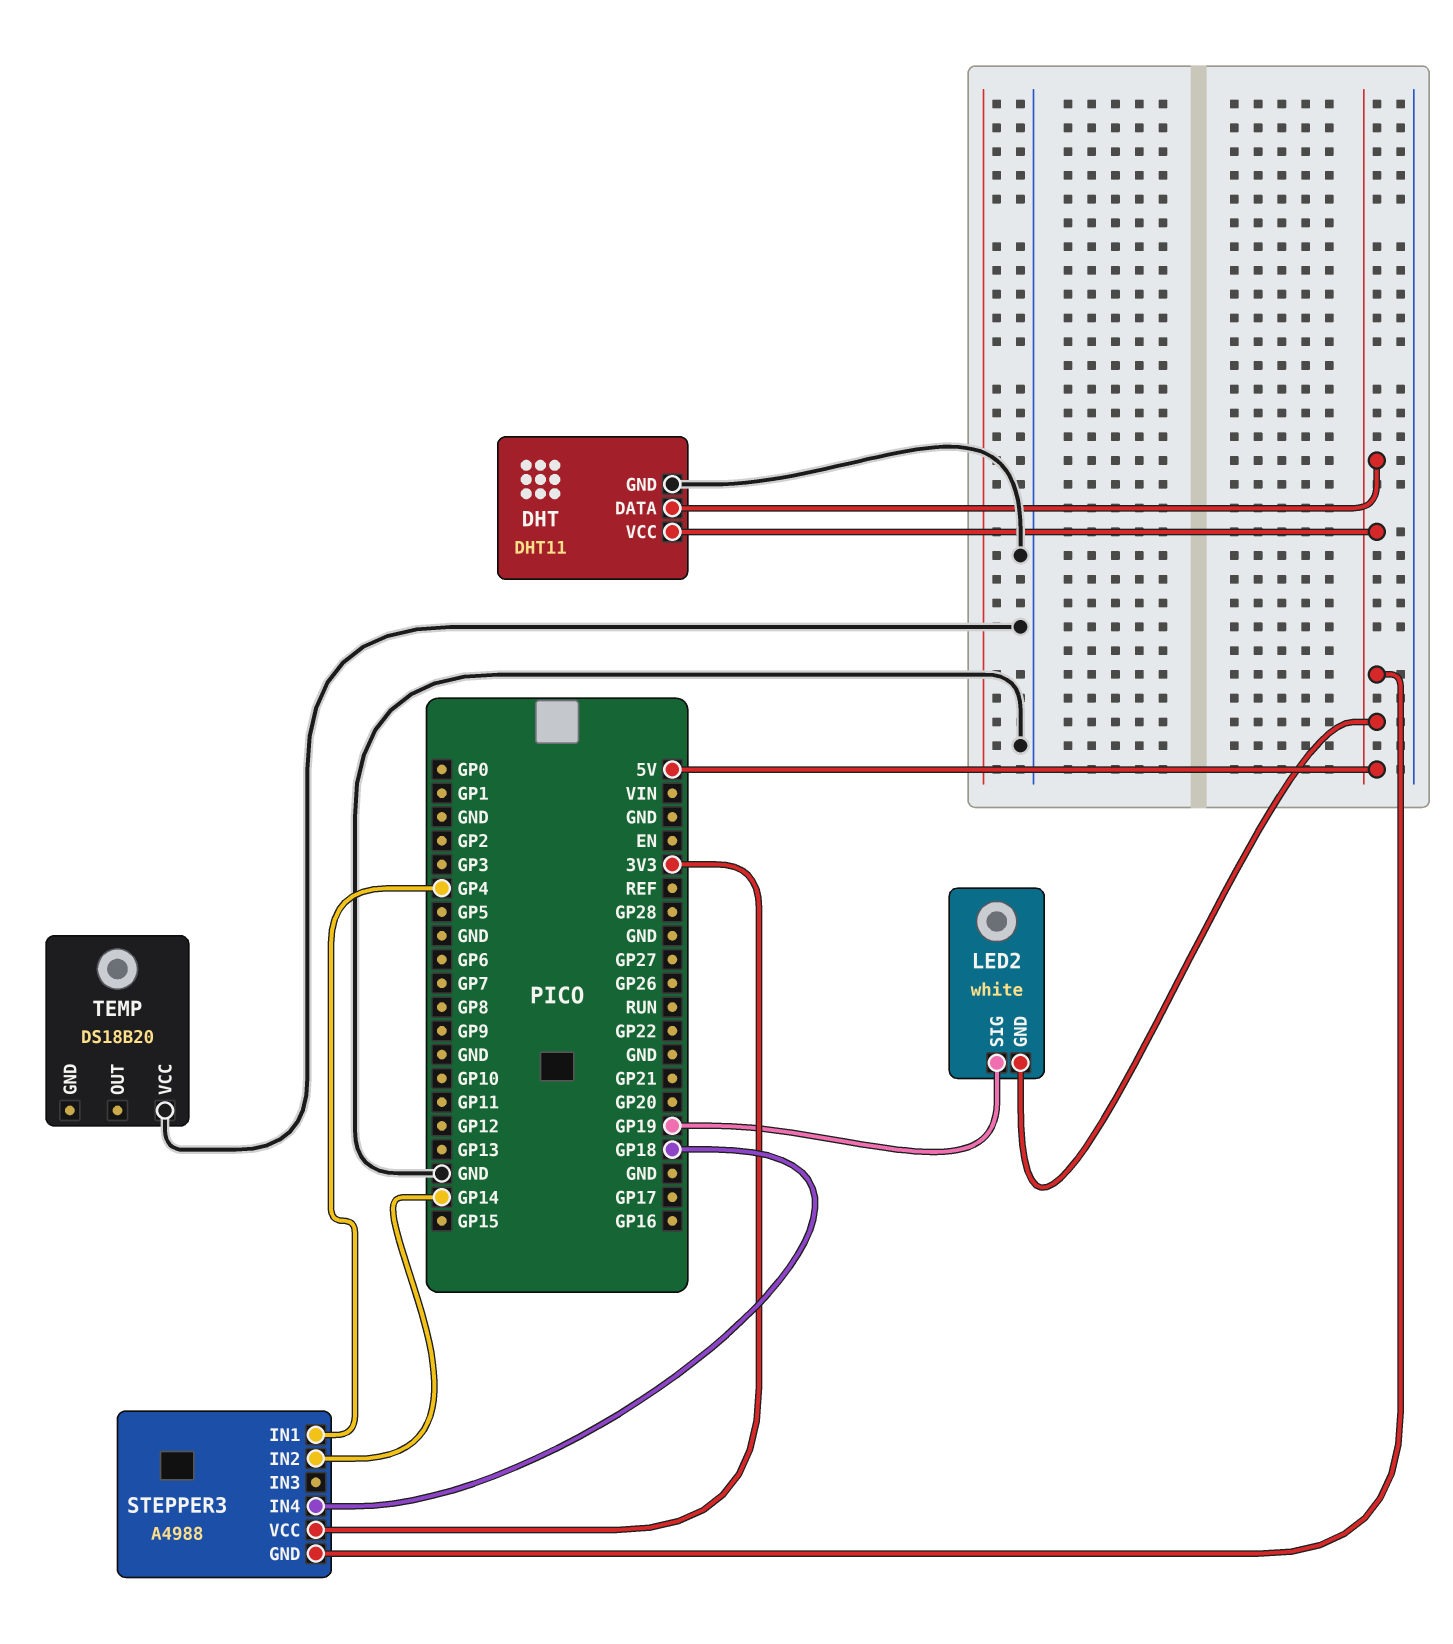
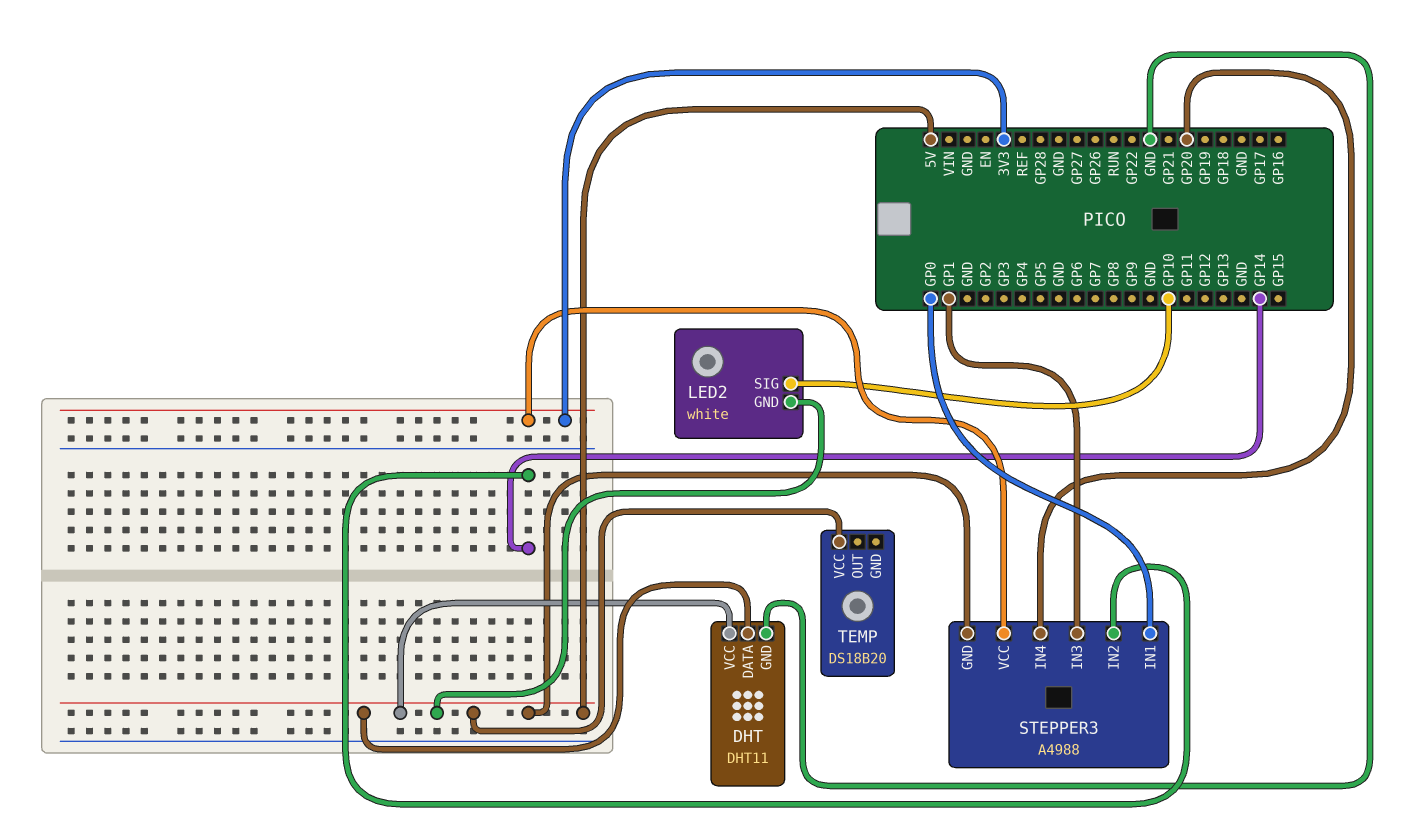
LED2 pin SIG: GP19 -> GP10
STEPPER3 pin IN1: GP4 -> GP0
STEPPER3 pin IN3: none -> GP1
STEPPER3 pin IN4: GP18 -> GP20
TEMP pin VCC: GND -> 5V

